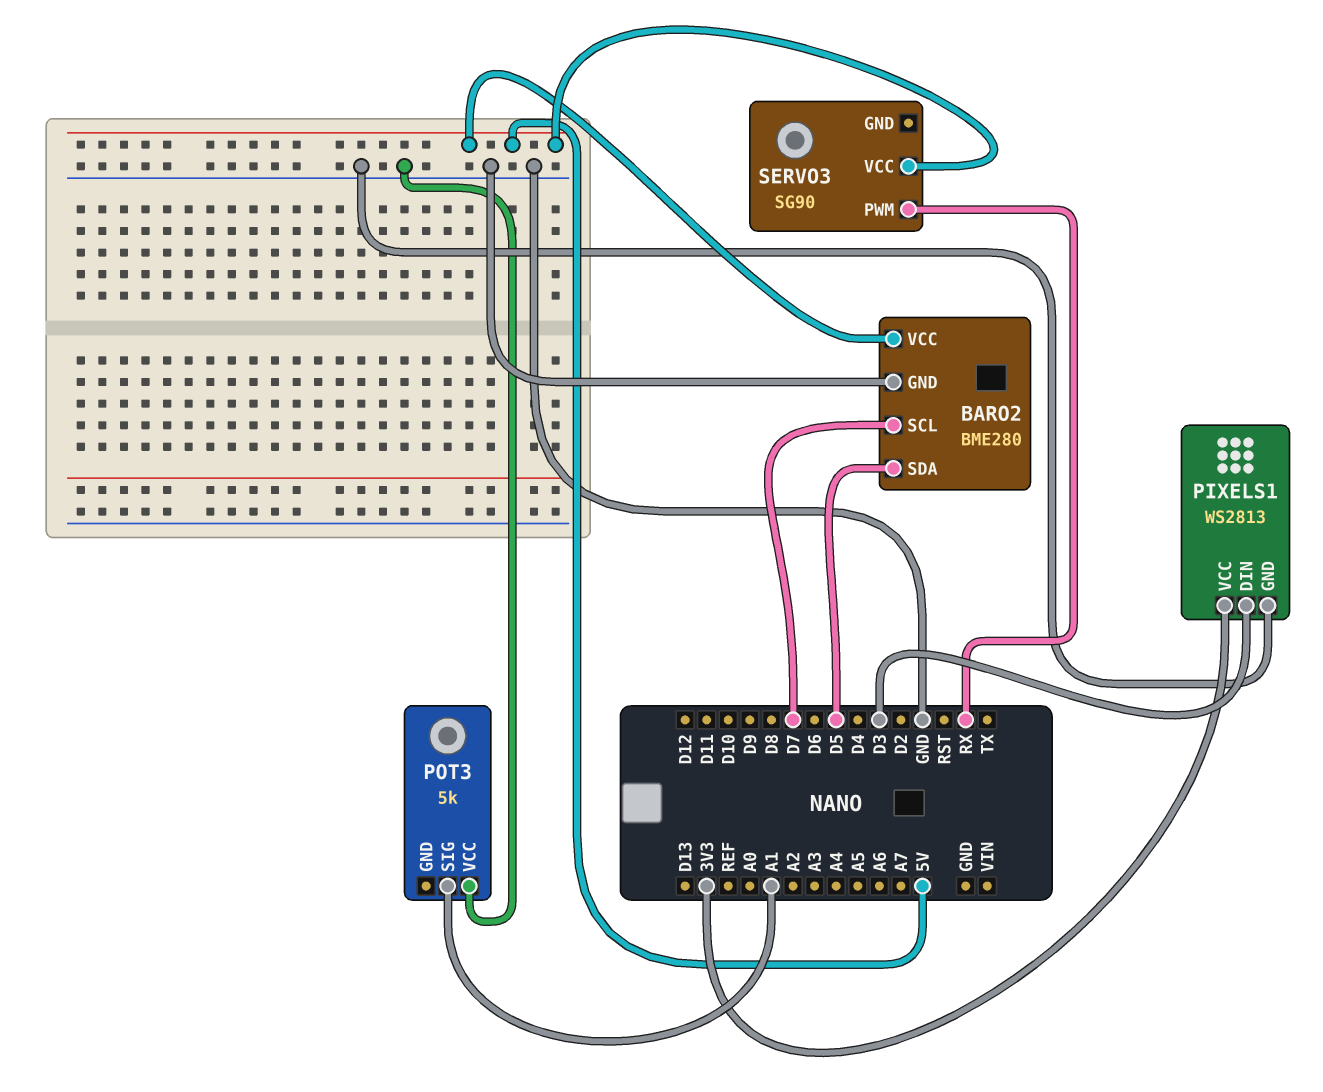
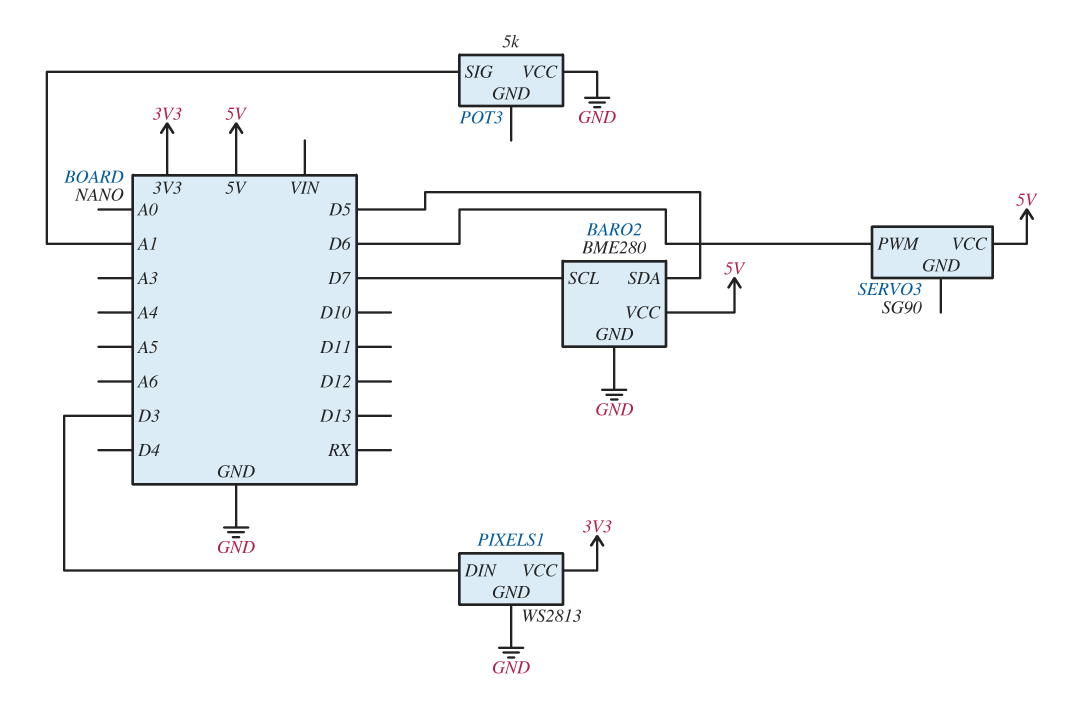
SERVO3 pin PWM: RX -> D6

